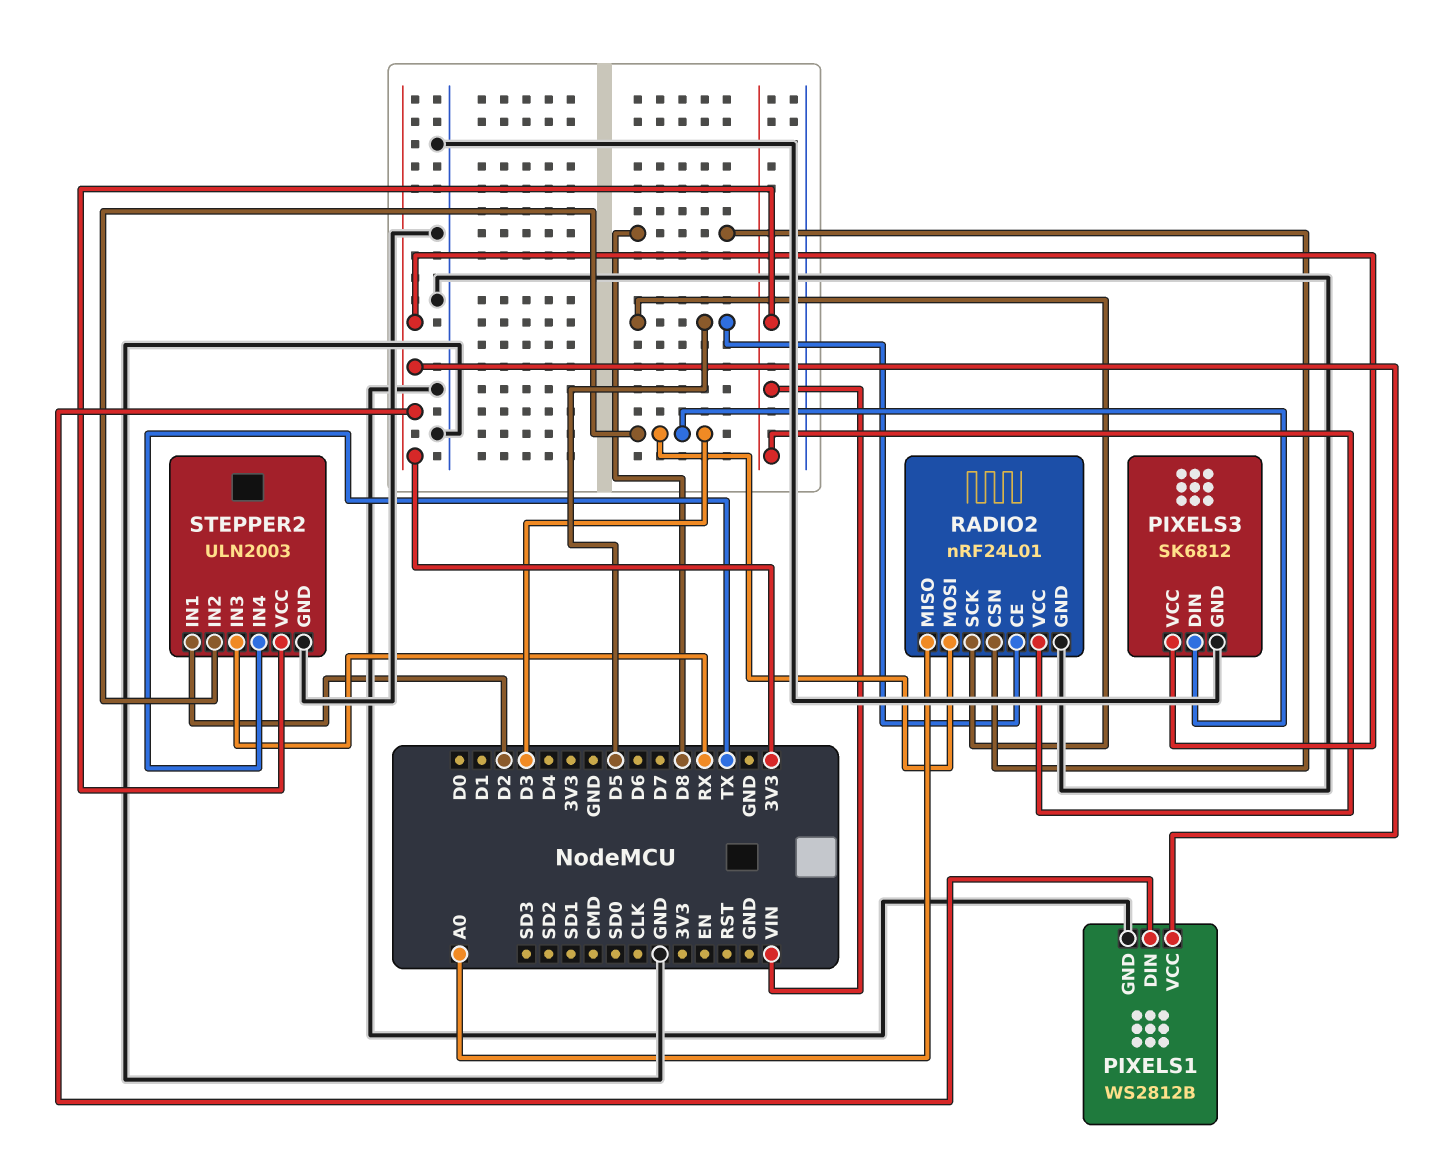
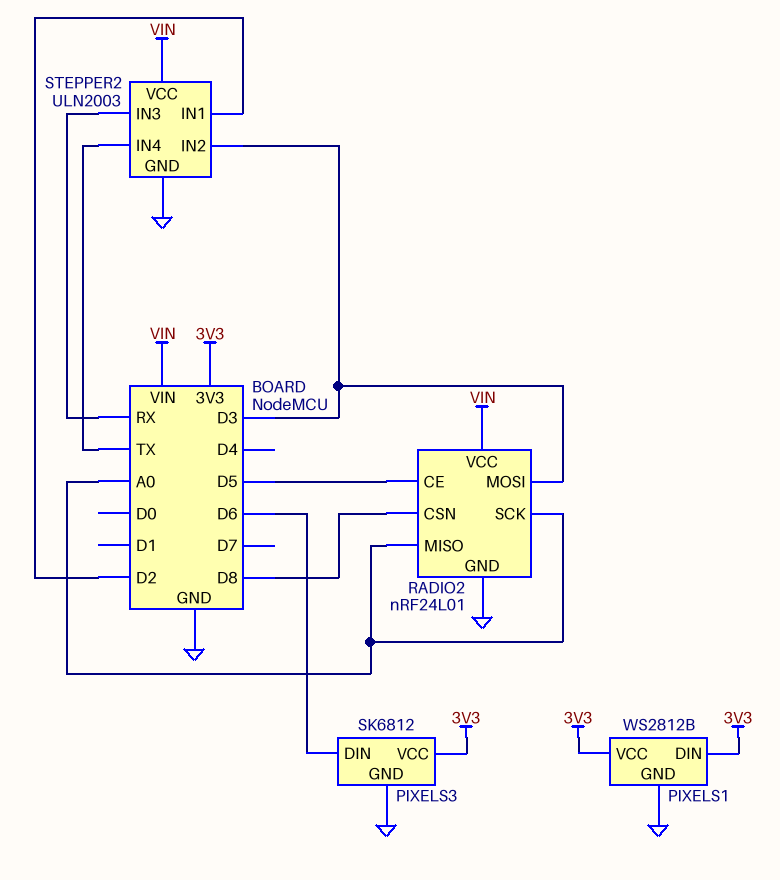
PIXELS3 pin DIN: D3 -> D6
RADIO2 pin SCK: D5 -> A0

